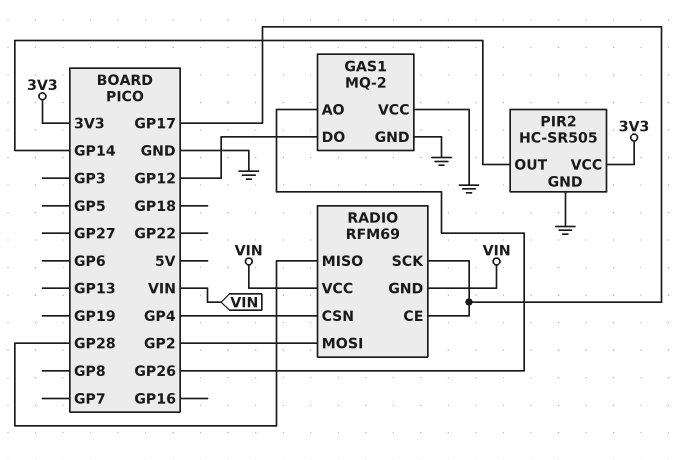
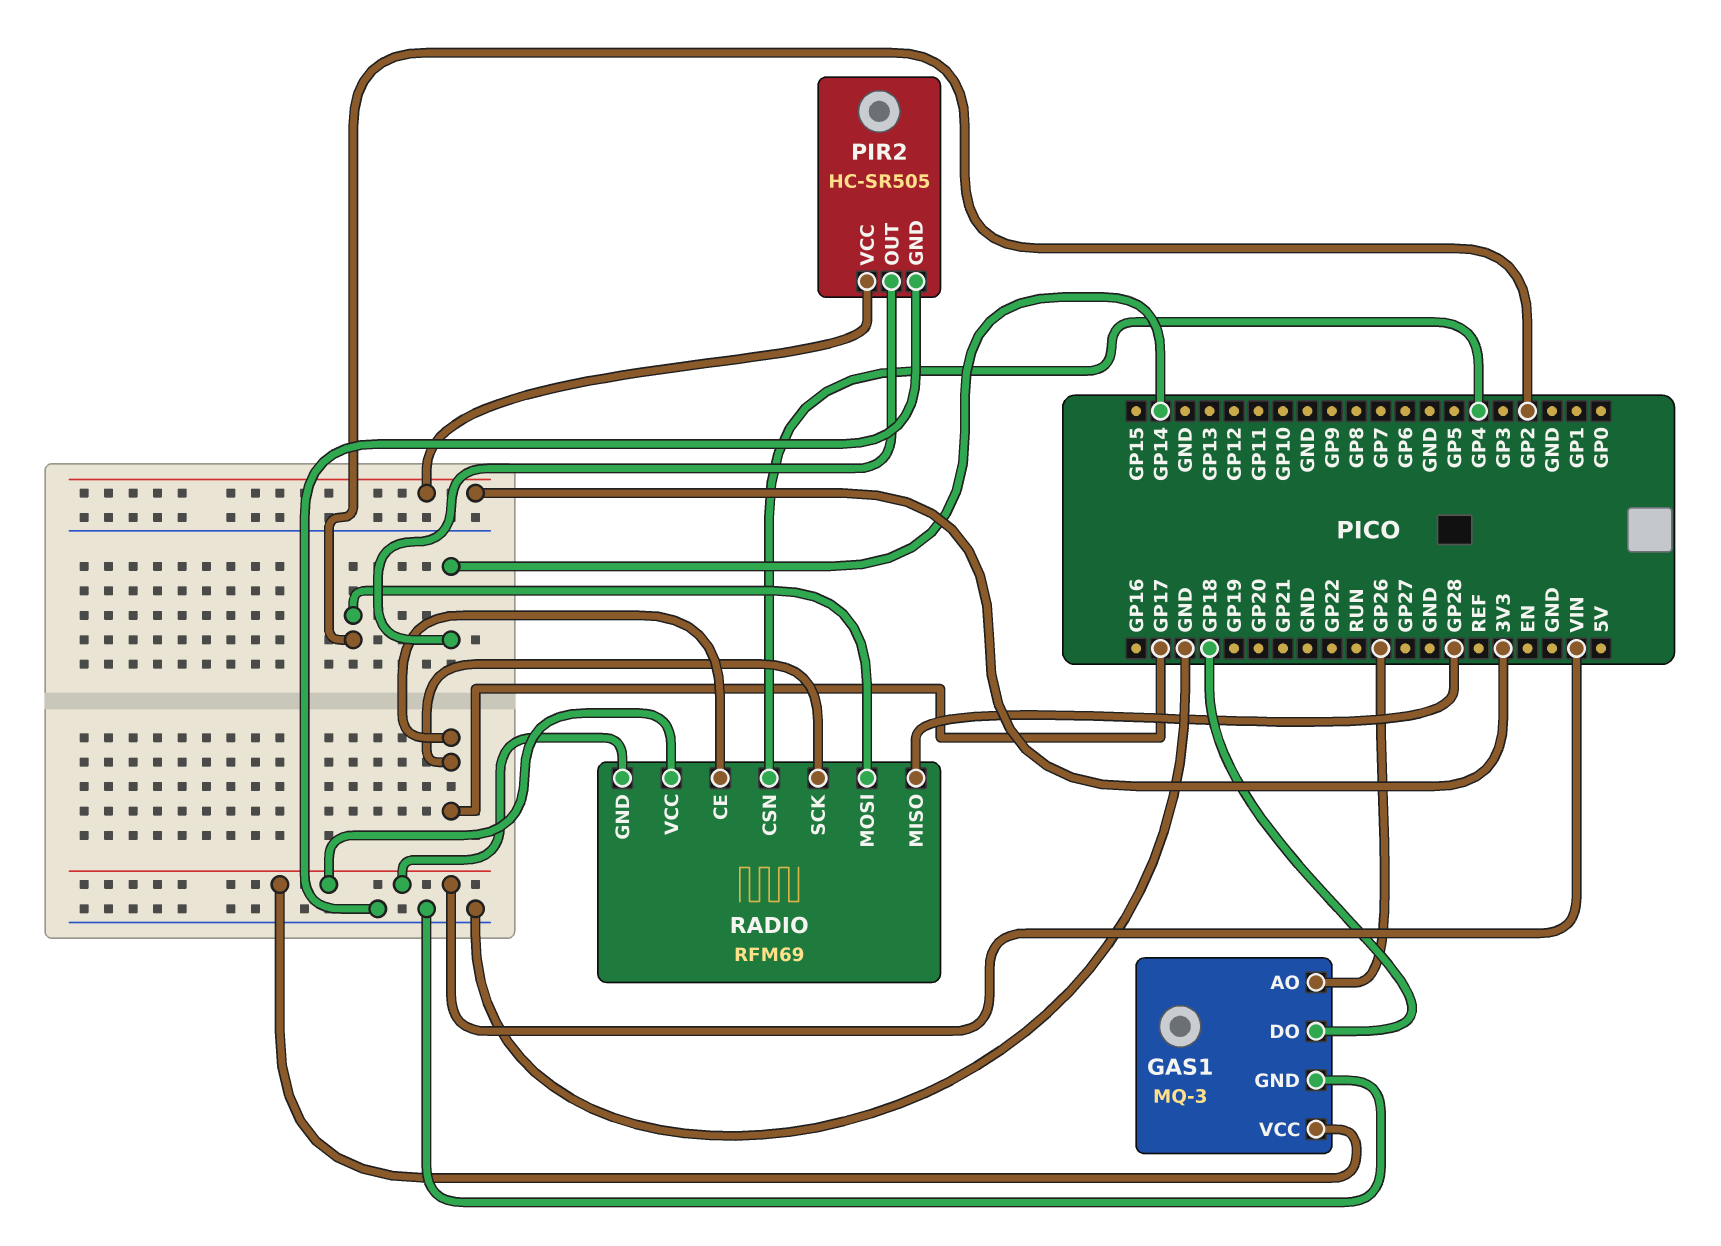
GAS1: MQ-2 -> MQ-3
GAS1 pin DO: GP12 -> GP18
GAS1 pin VCC: GND -> VIN

